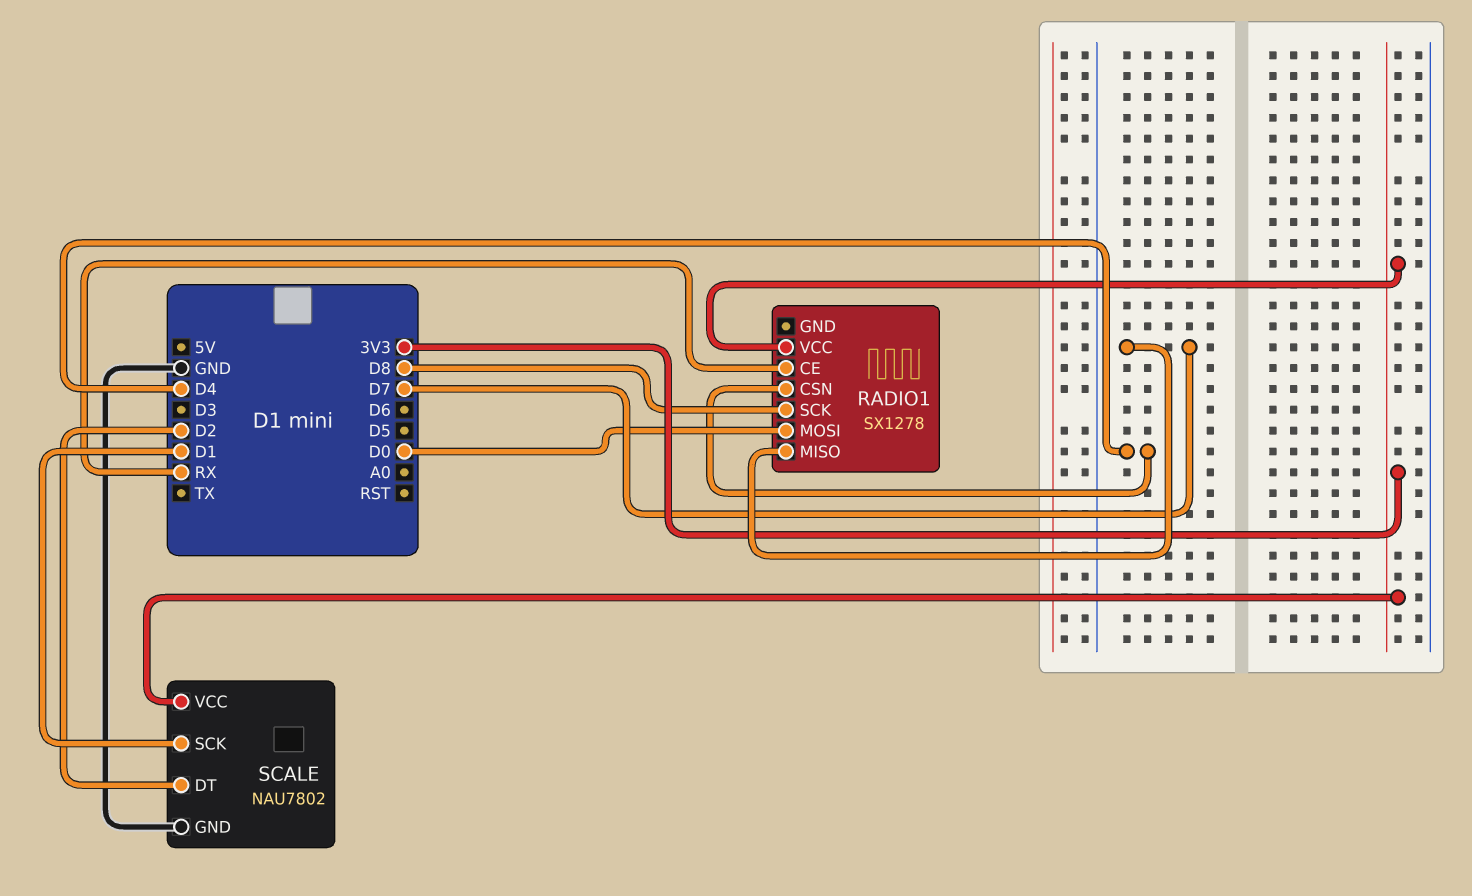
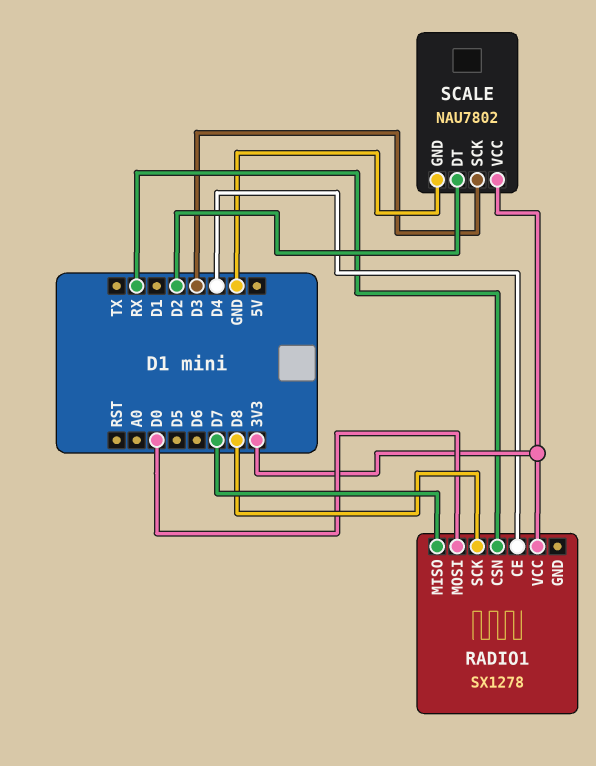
RADIO1 pin CE: RX -> D4
RADIO1 pin CSN: D4 -> RX
SCALE pin SCK: D1 -> D3

